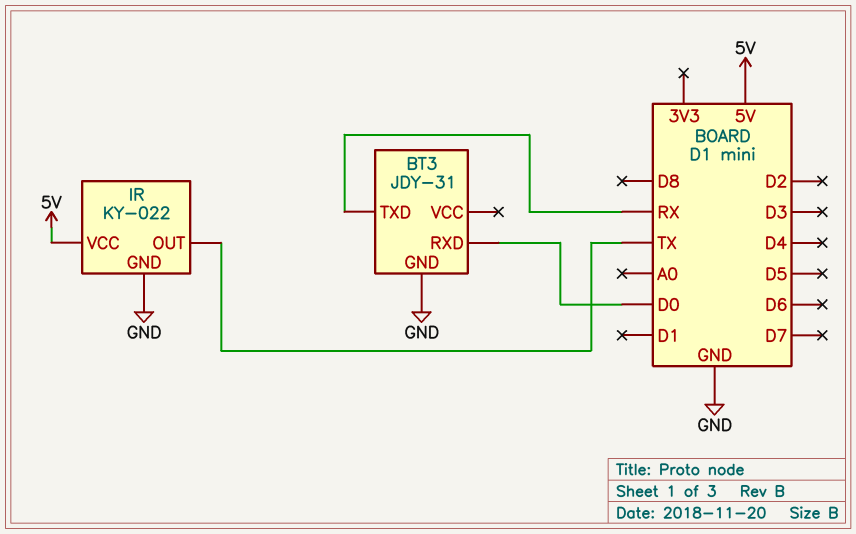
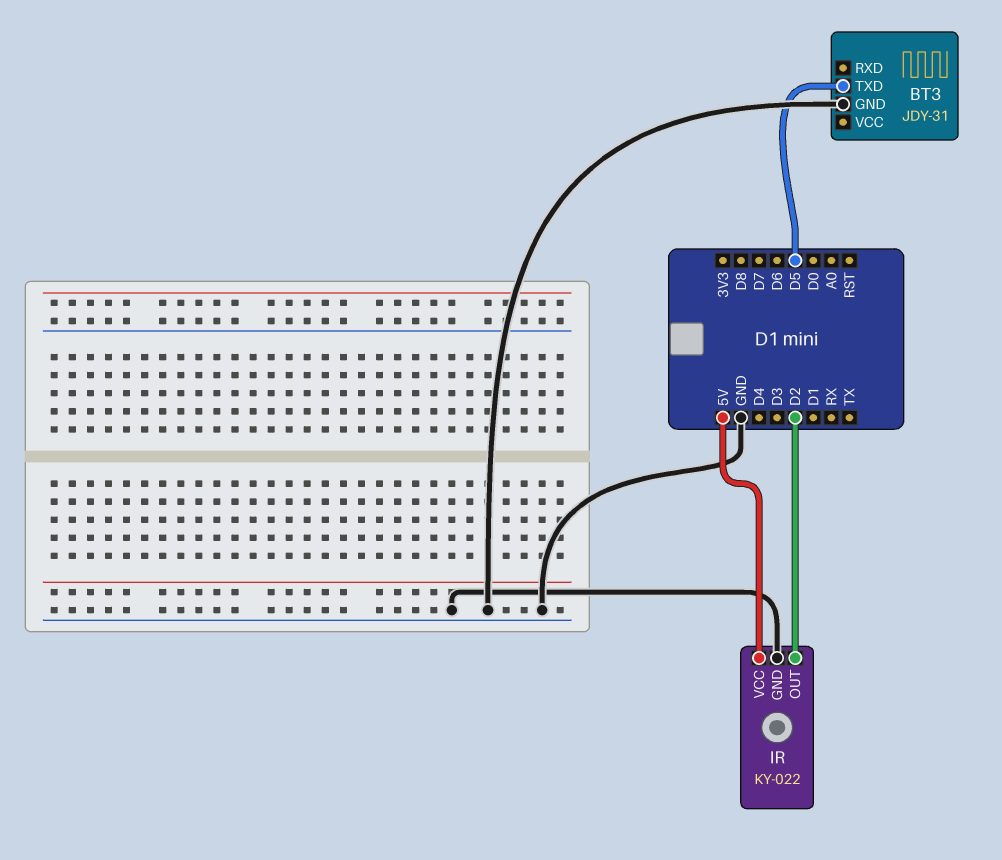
BT3 pin RXD: D0 -> none
BT3 pin TXD: RX -> D5
IR pin OUT: TX -> D2

